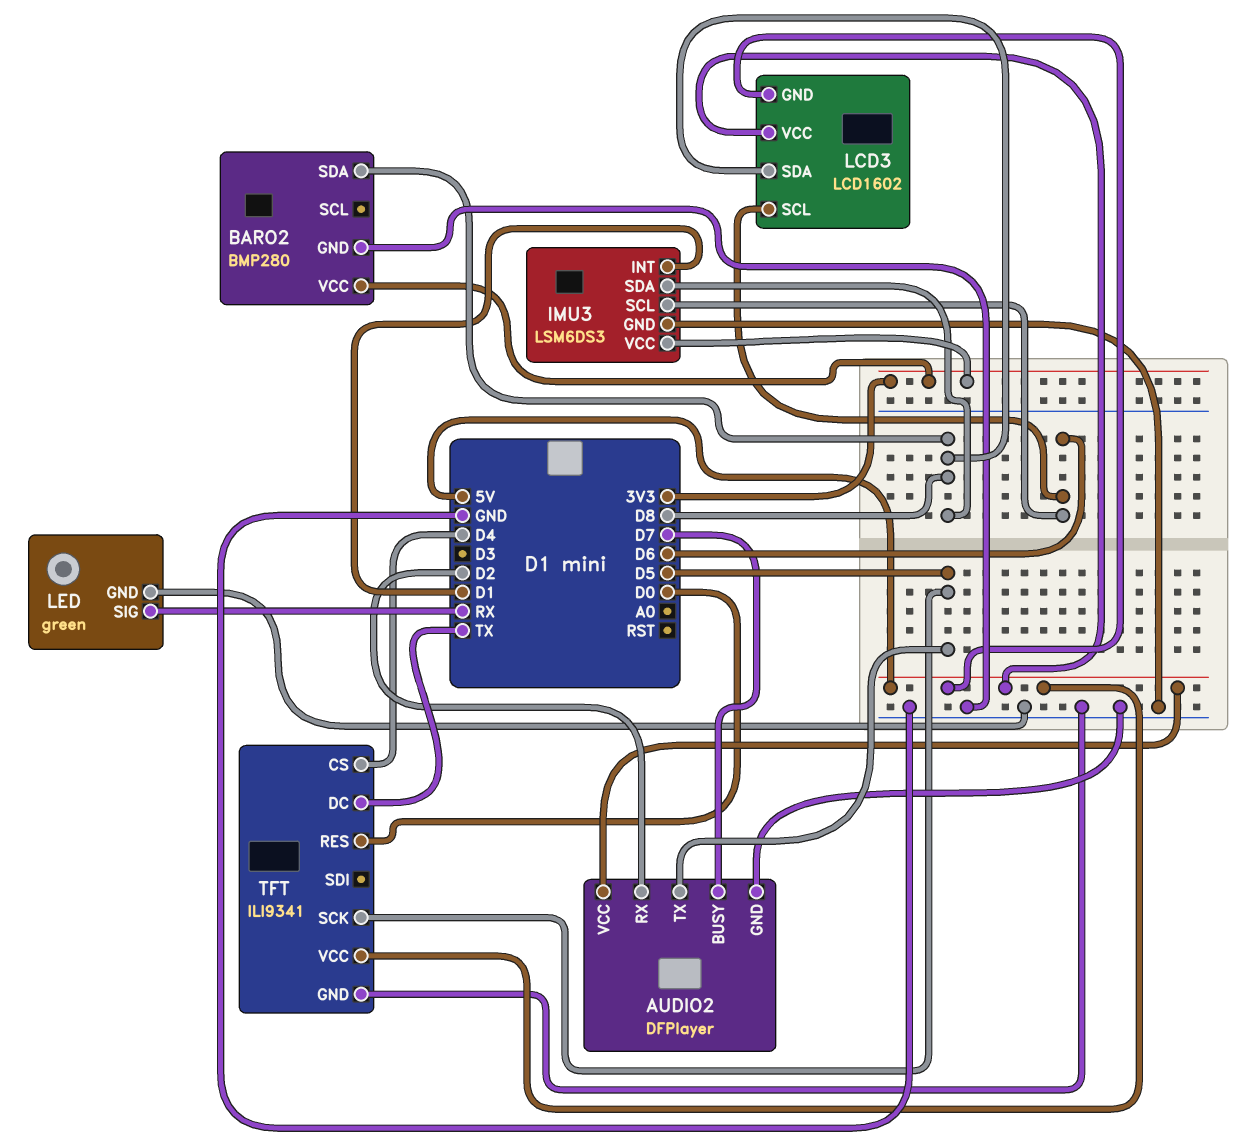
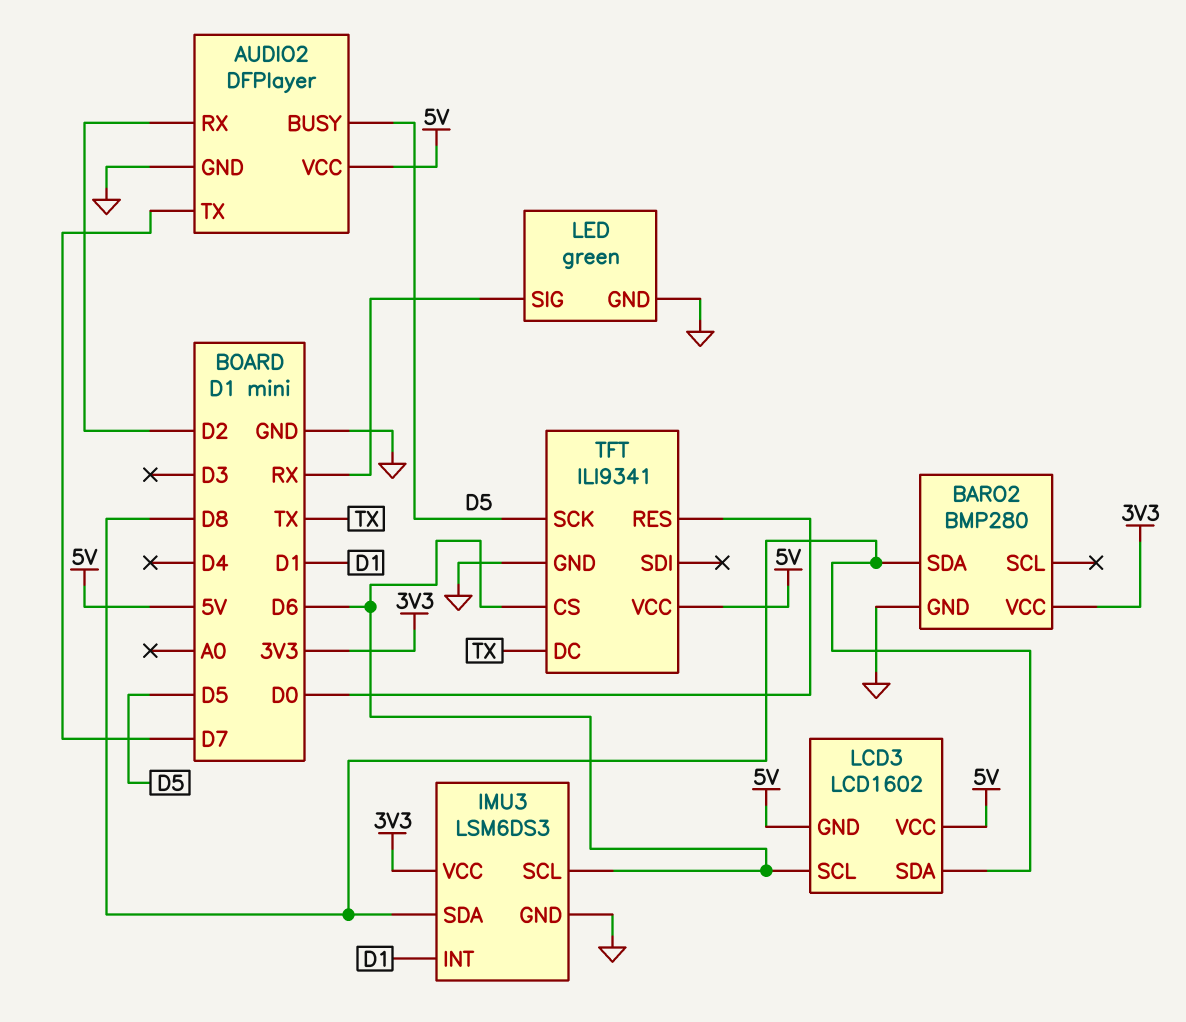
AUDIO2 pin BUSY: D7 -> D5
AUDIO2 pin TX: D5 -> D7
TFT pin CS: D4 -> D6

